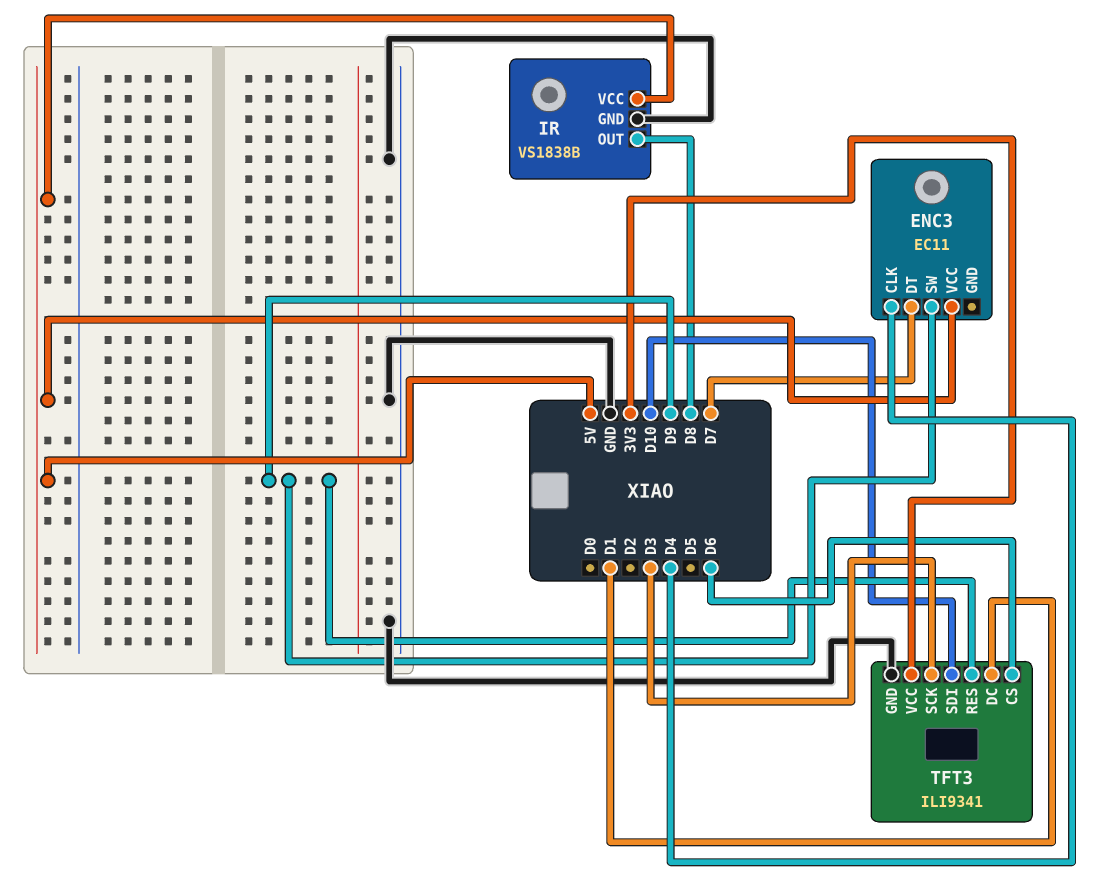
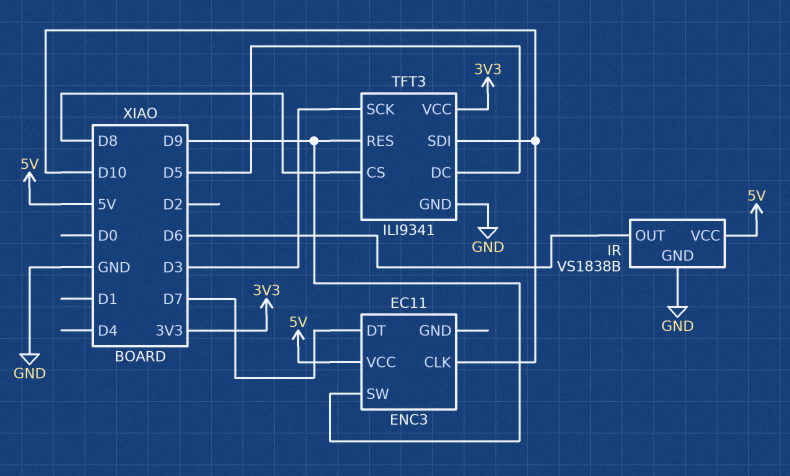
ENC3 pin CLK: D4 -> D10
IR pin OUT: D8 -> D6
TFT3 pin CS: D6 -> D8
TFT3 pin DC: D1 -> D5

